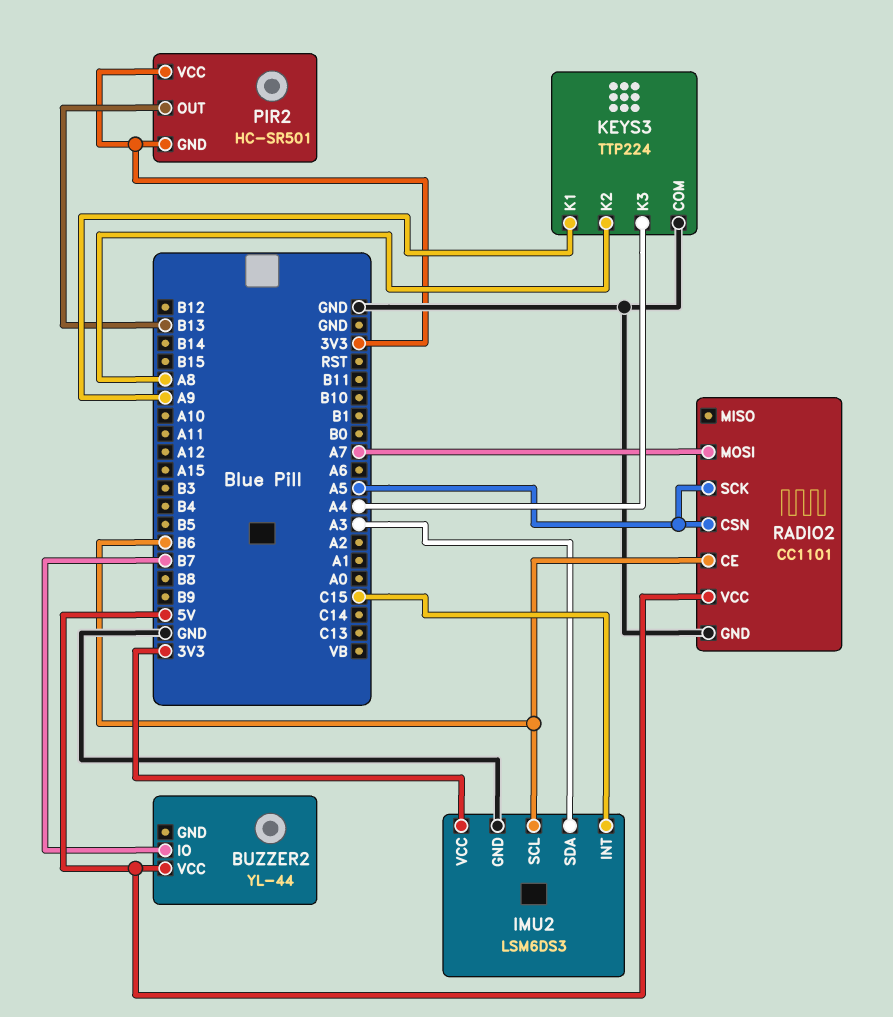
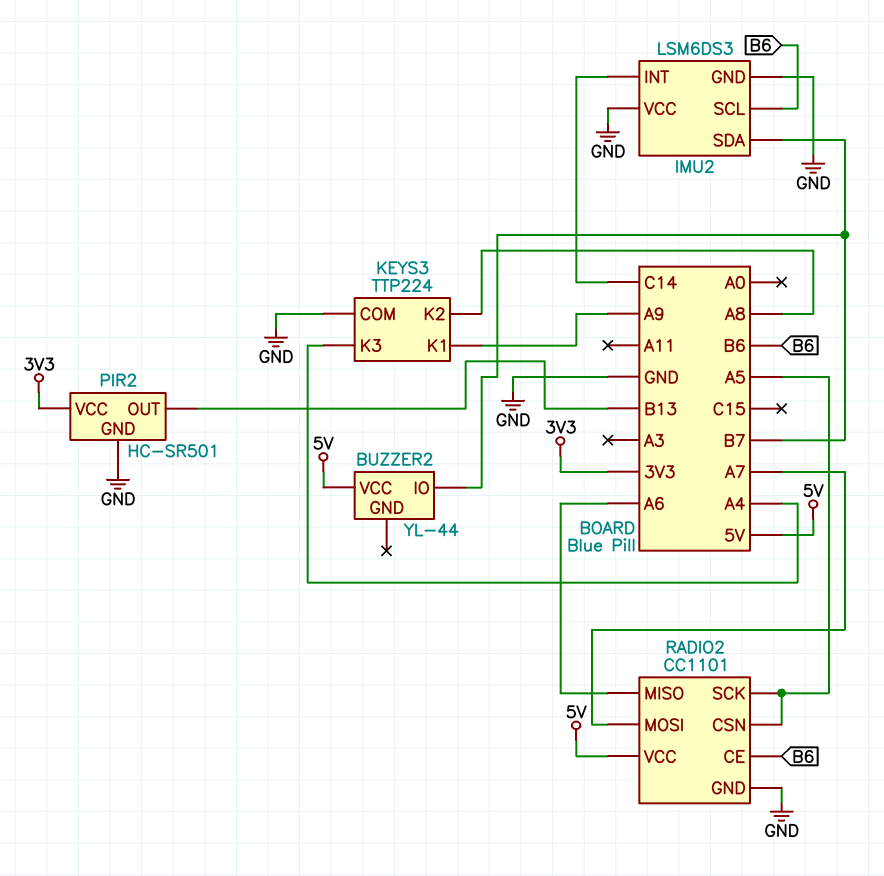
IMU2 pin INT: C15 -> C14
IMU2 pin SDA: A3 -> B7
IMU2 pin VCC: 3V3 -> GND
PIR2 pin GND: 3V3 -> GND
RADIO2 pin MISO: none -> A6

